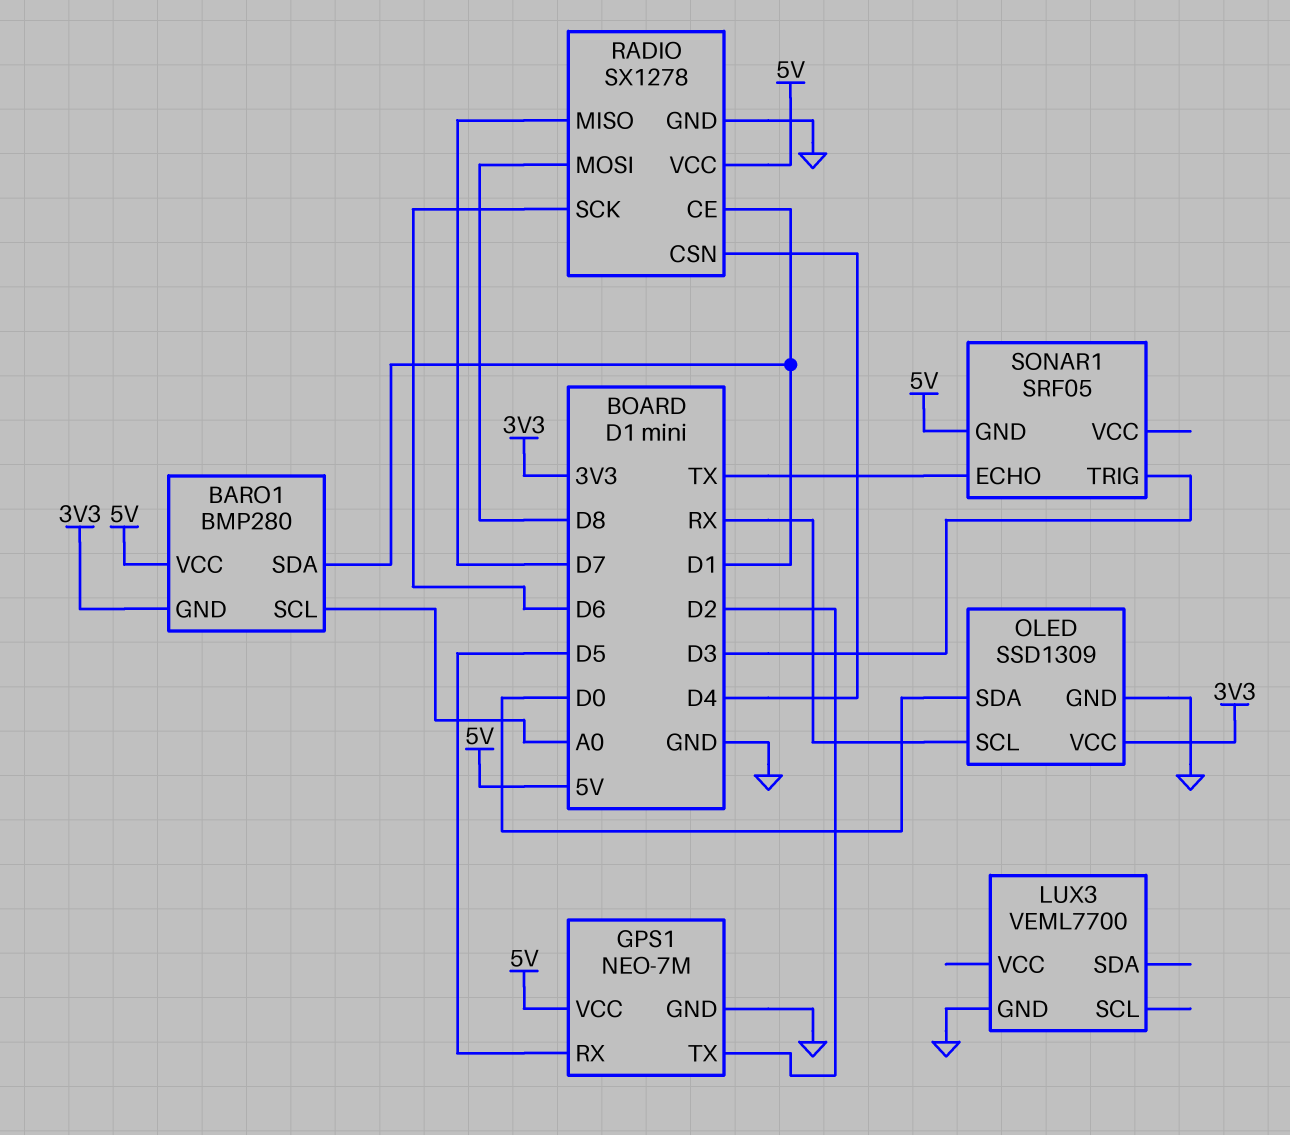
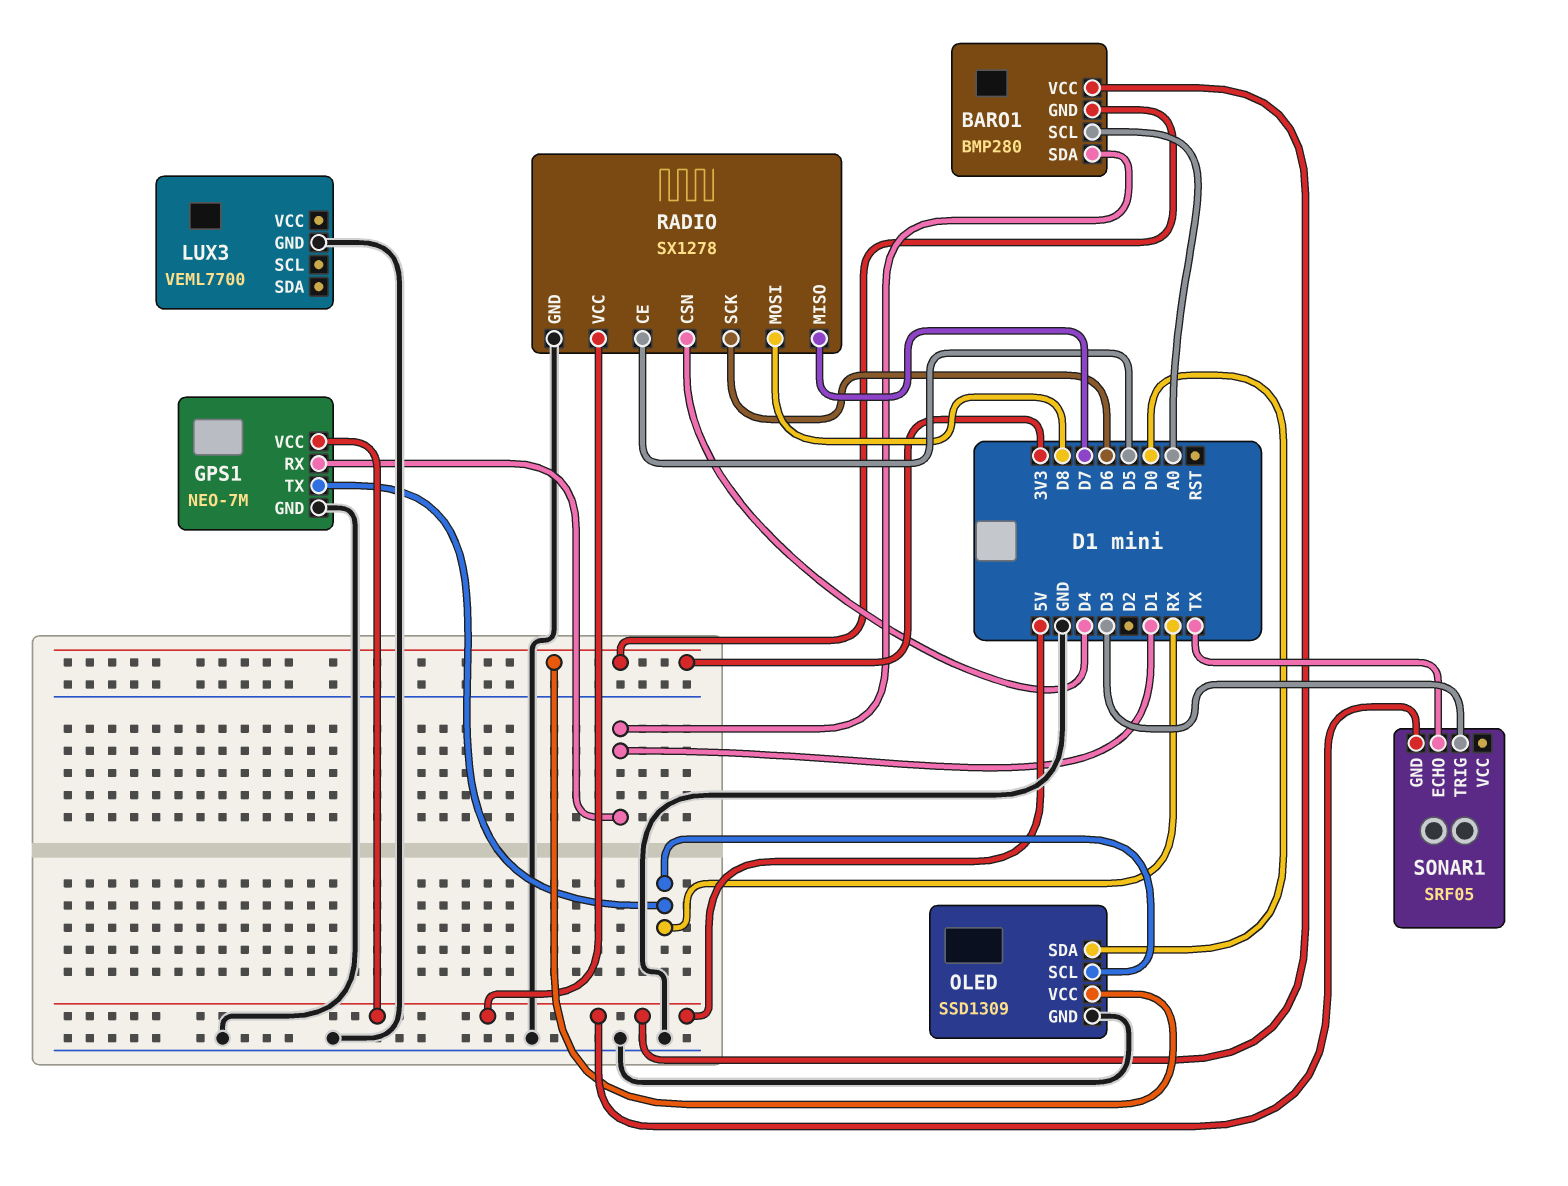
GPS1 pin RX: D5 -> D1
GPS1 pin TX: D2 -> RX
RADIO pin CE: D1 -> D5

